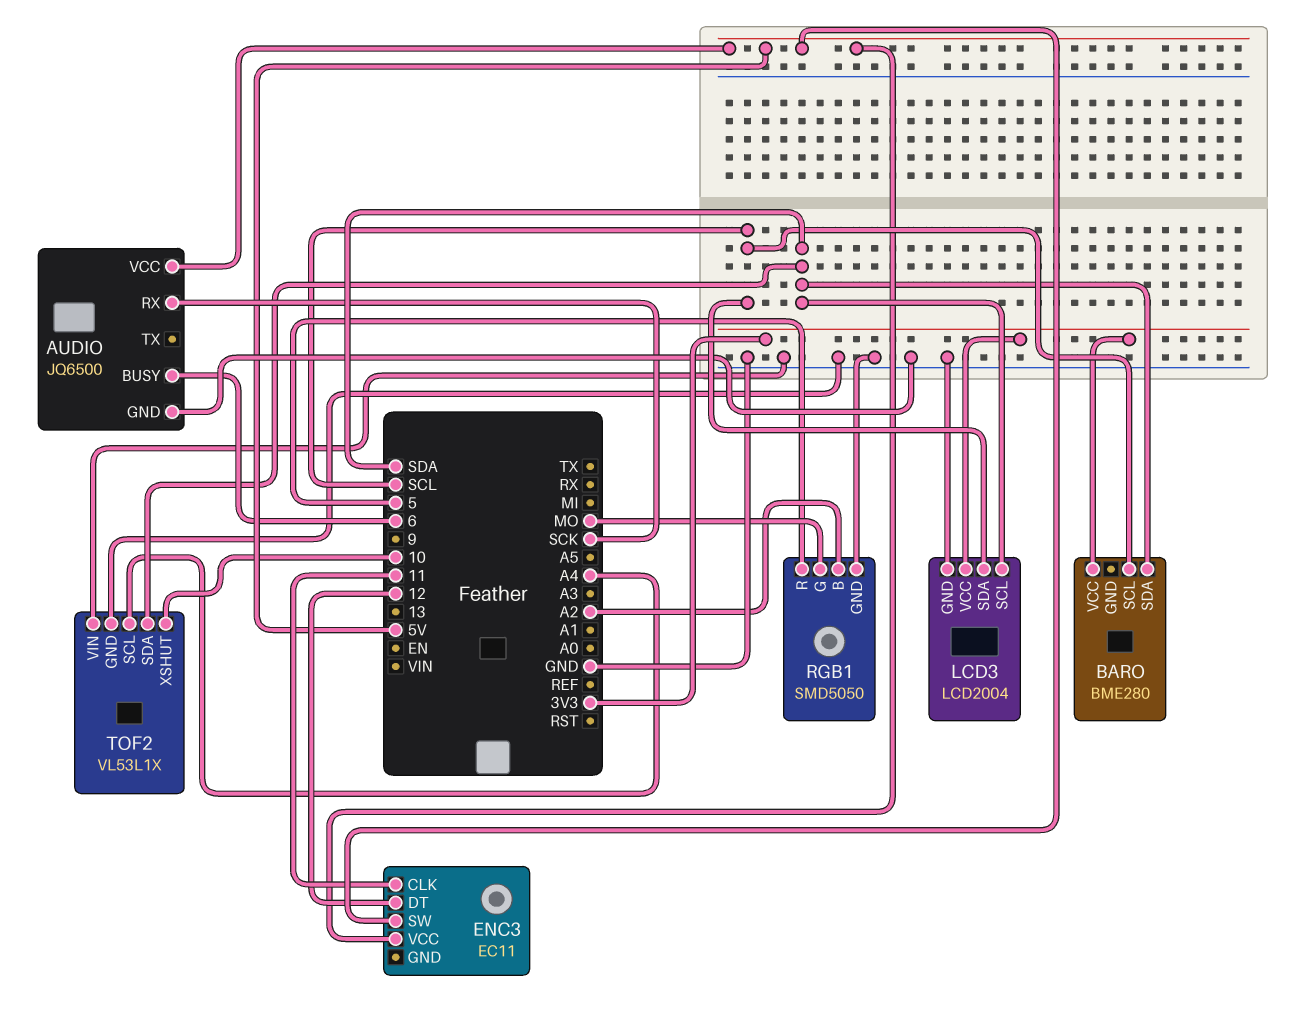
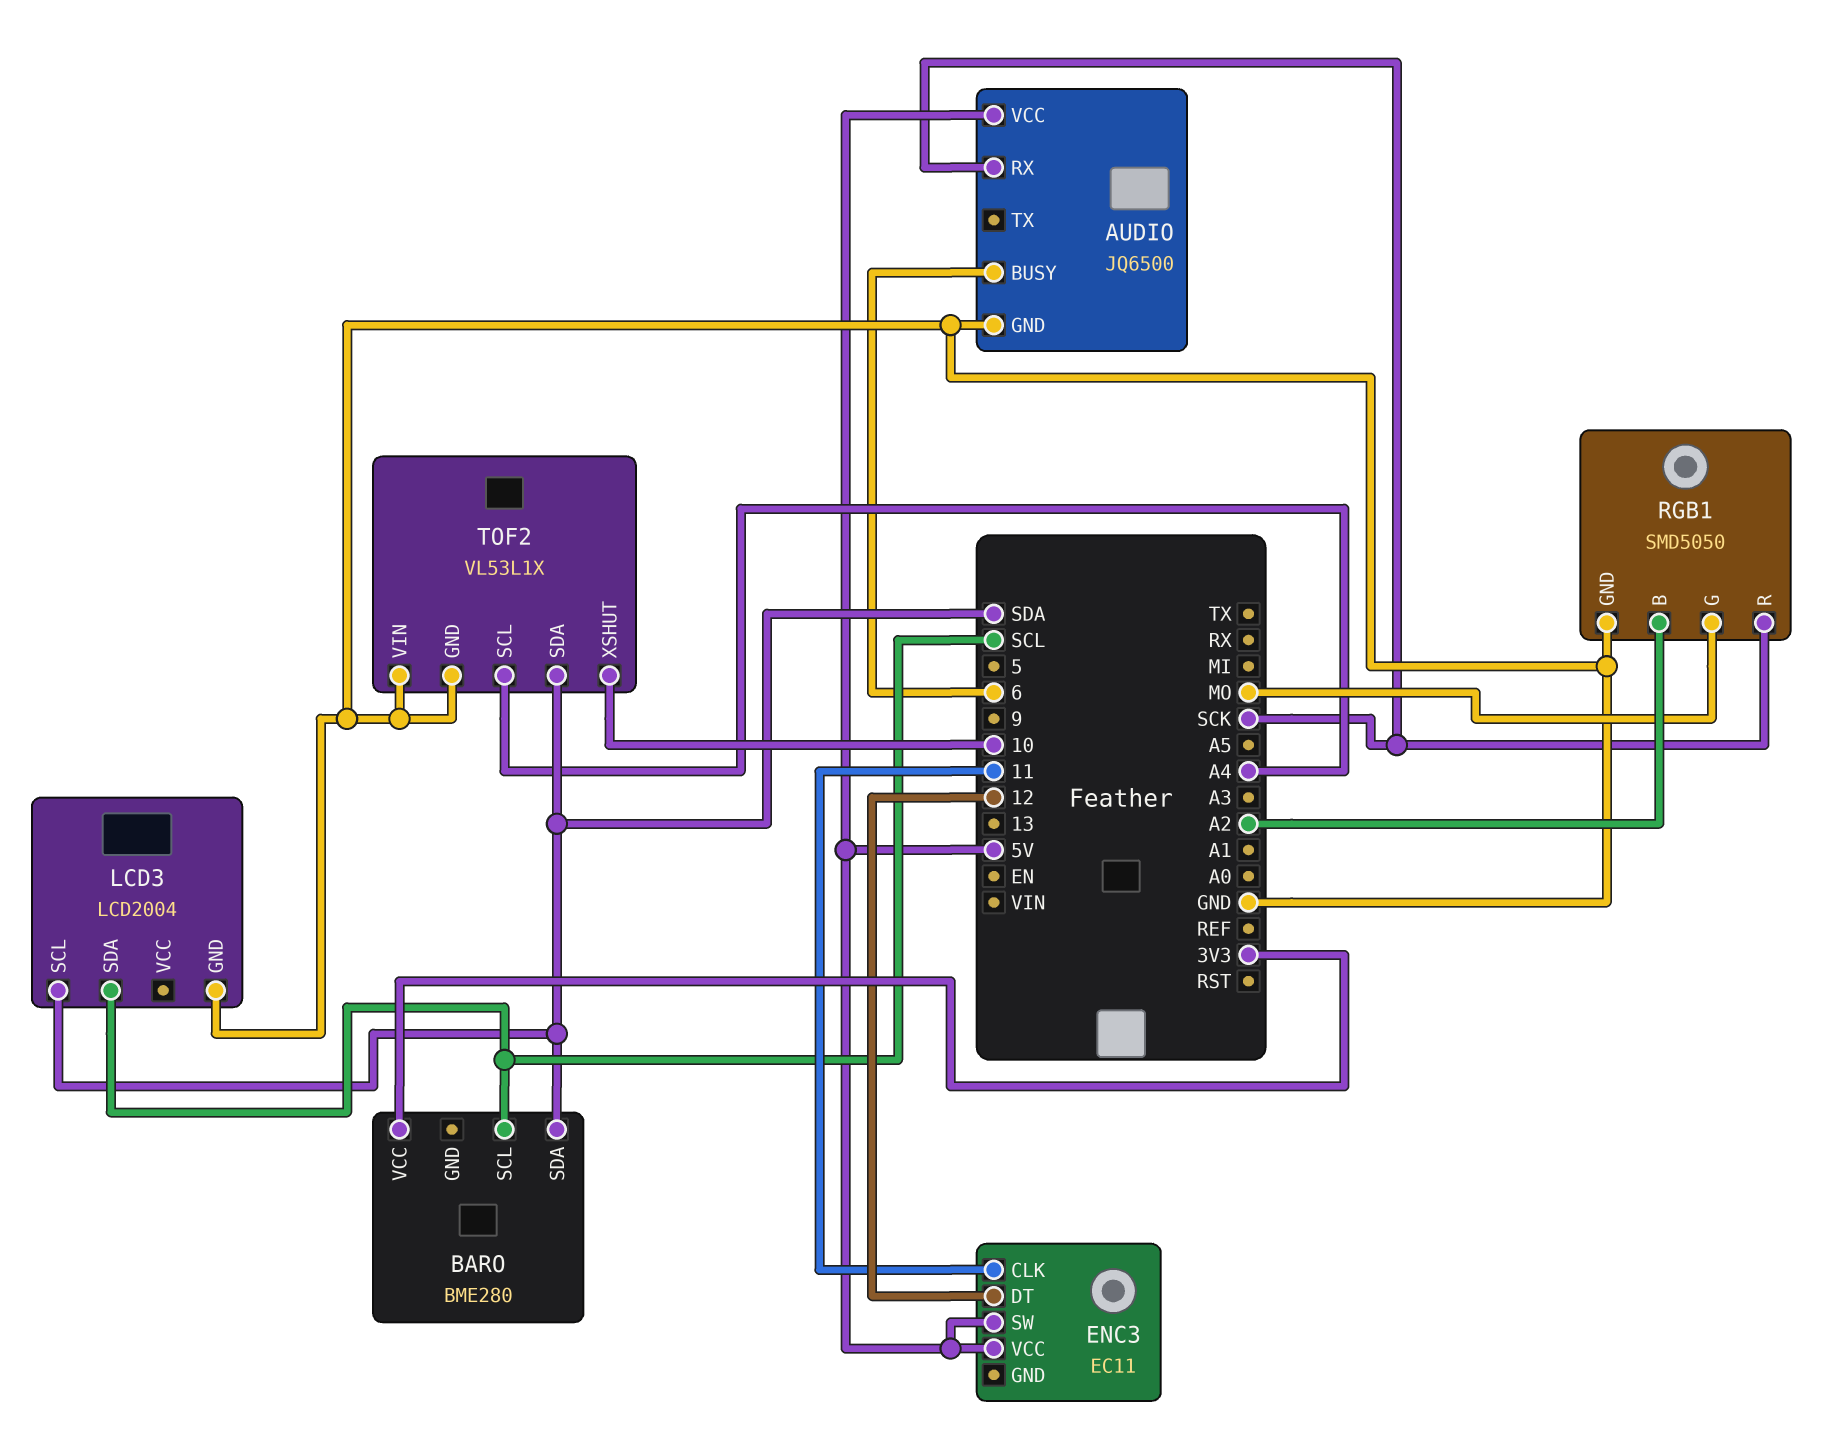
LCD3 pin VCC: 3V3 -> none
RGB1 pin R: 5 -> SCK

